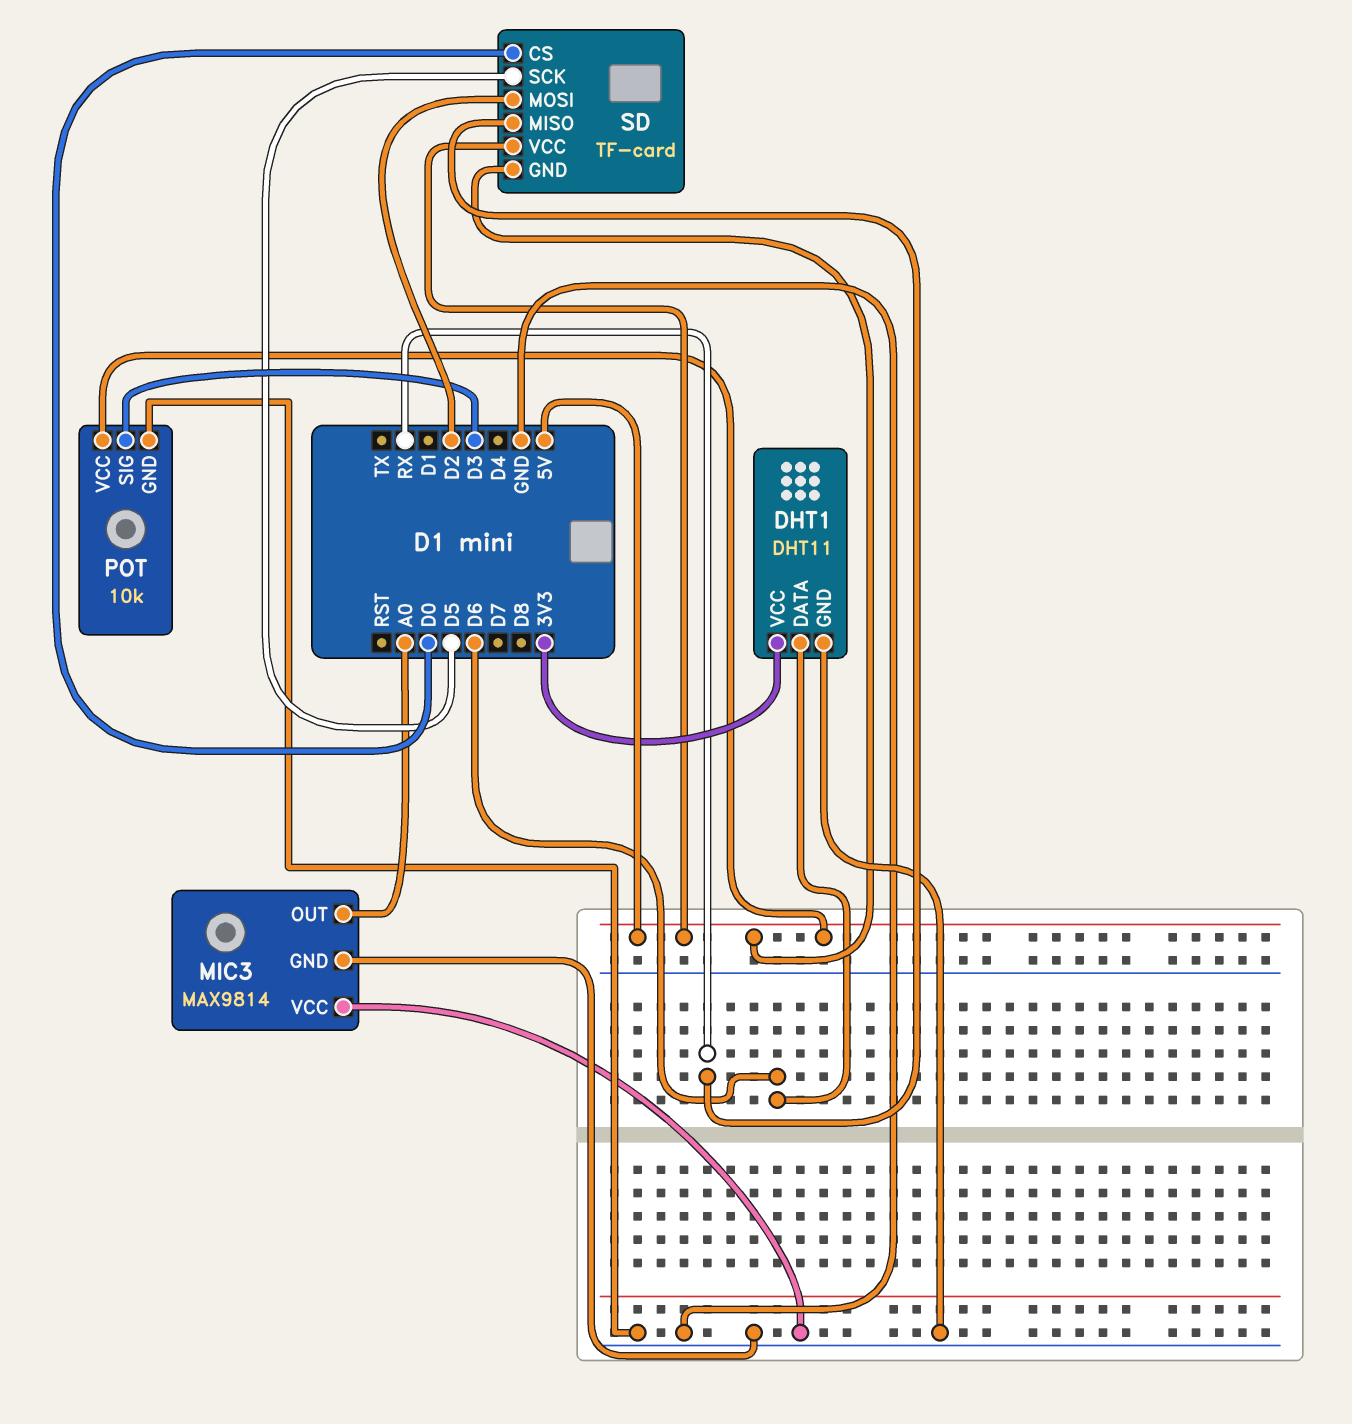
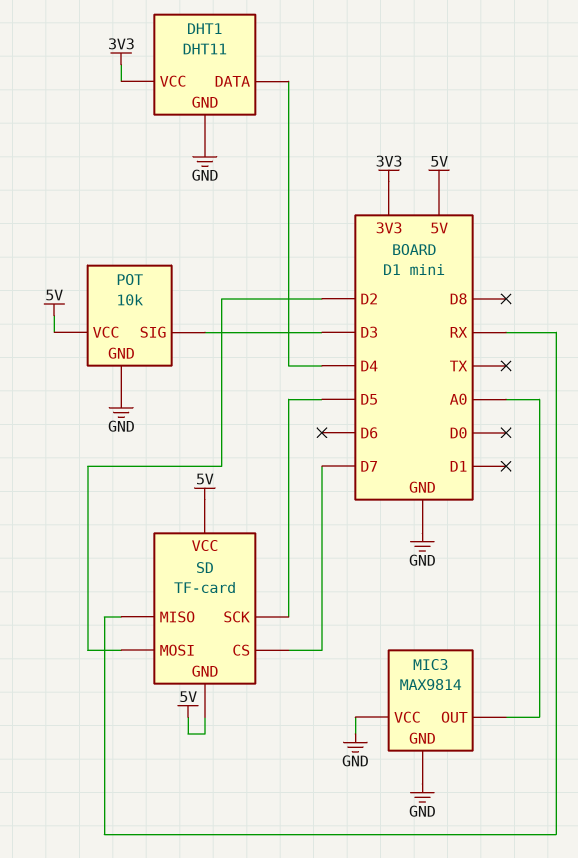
DHT1 pin DATA: D6 -> D4
SD pin CS: D0 -> D7

